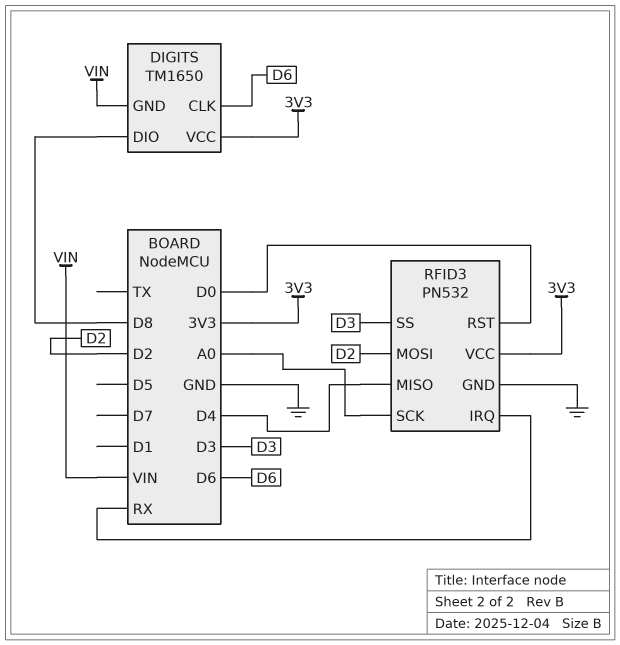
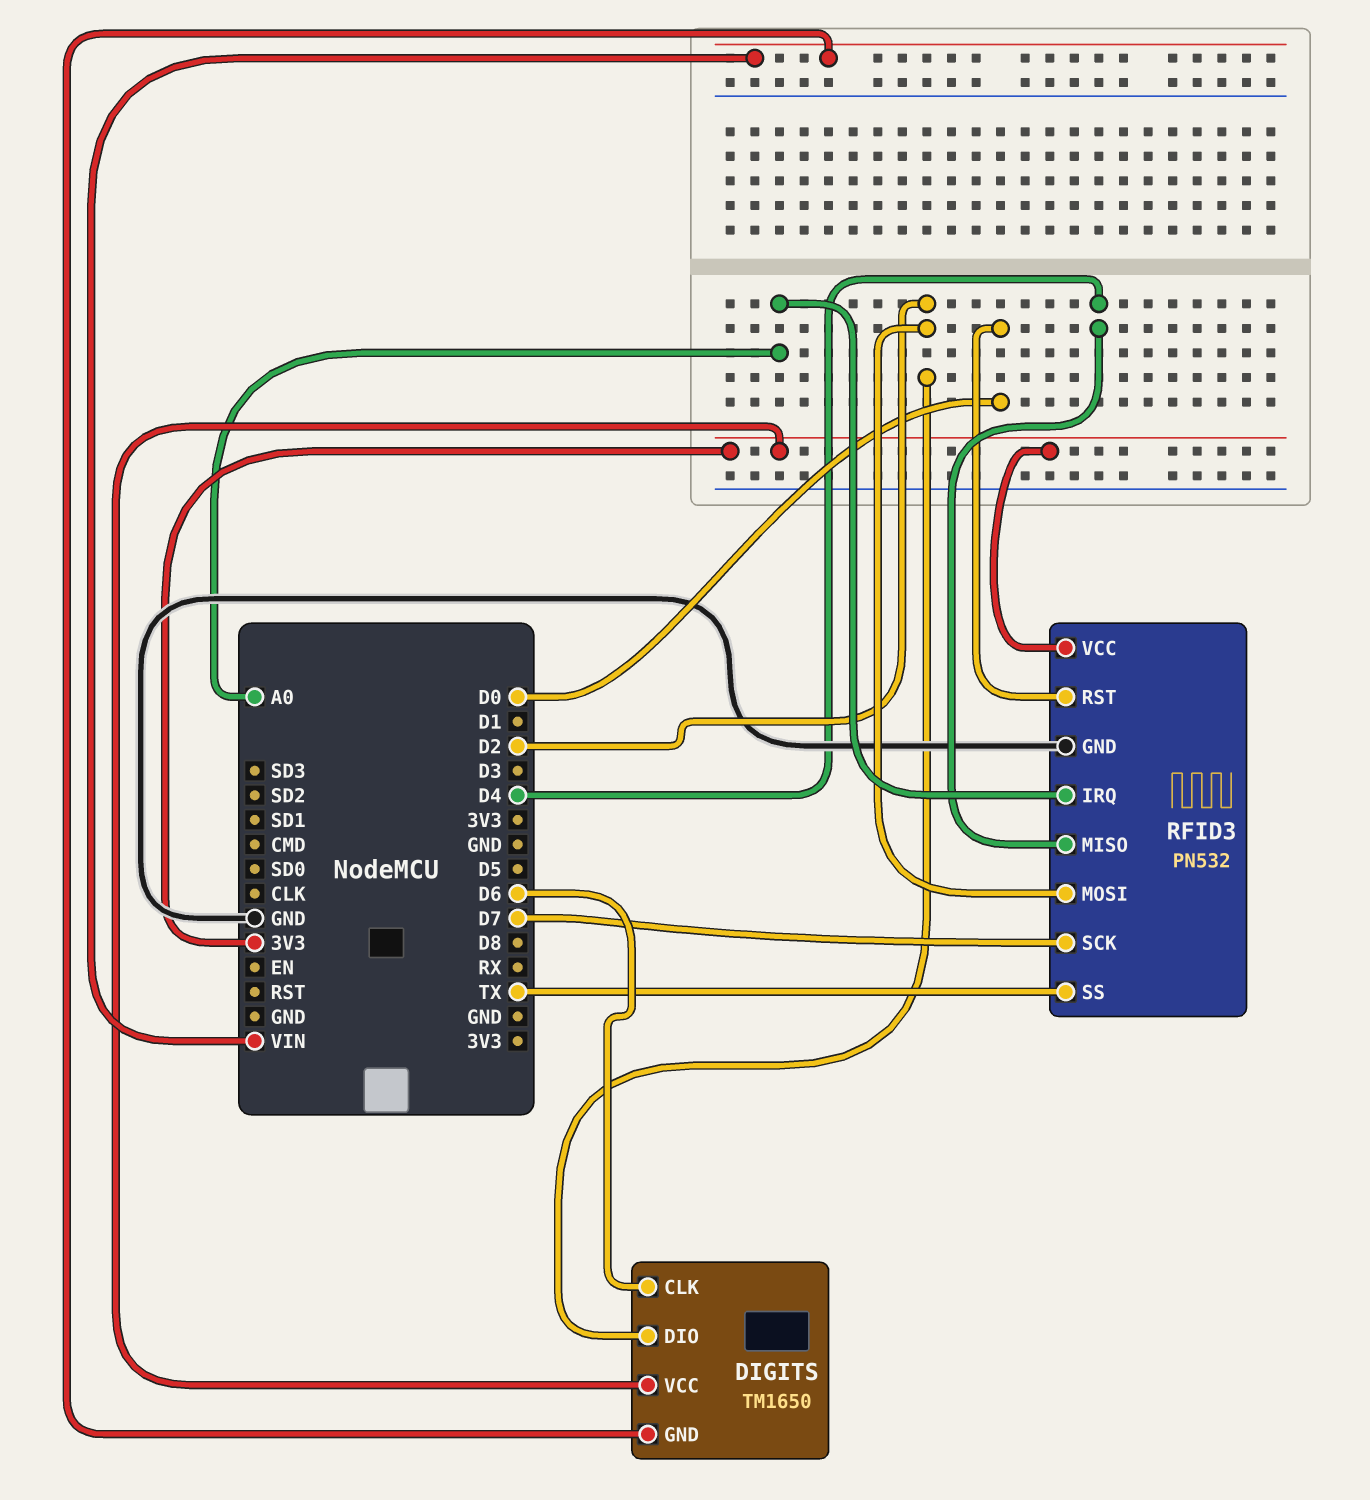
DIGITS pin DIO: D8 -> D2
RFID3 pin IRQ: RX -> A0
RFID3 pin SCK: A0 -> D7
RFID3 pin SS: D3 -> TX

